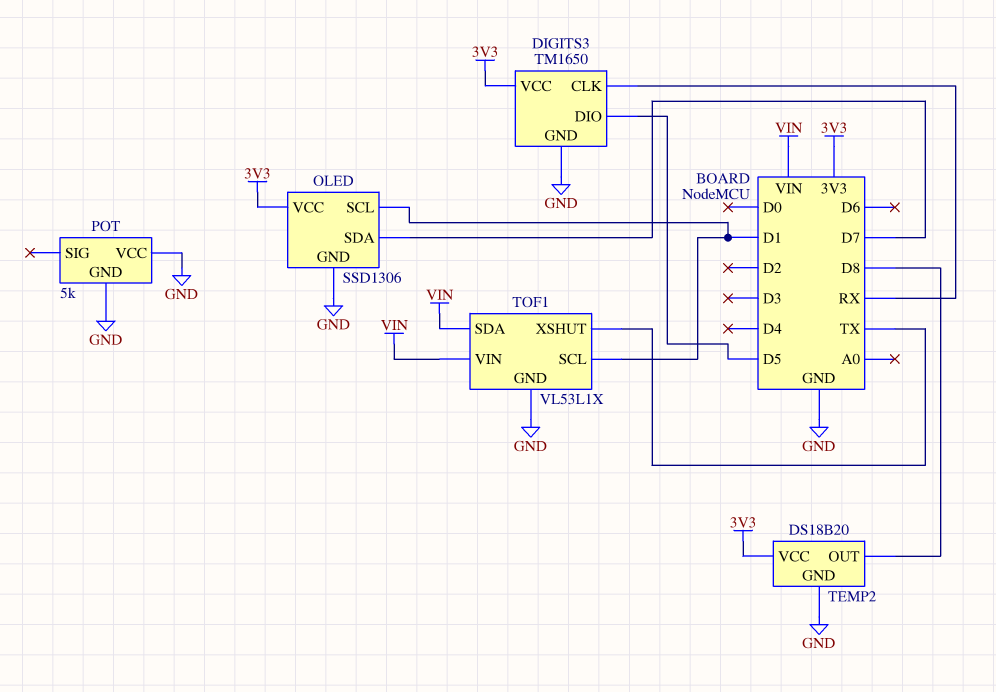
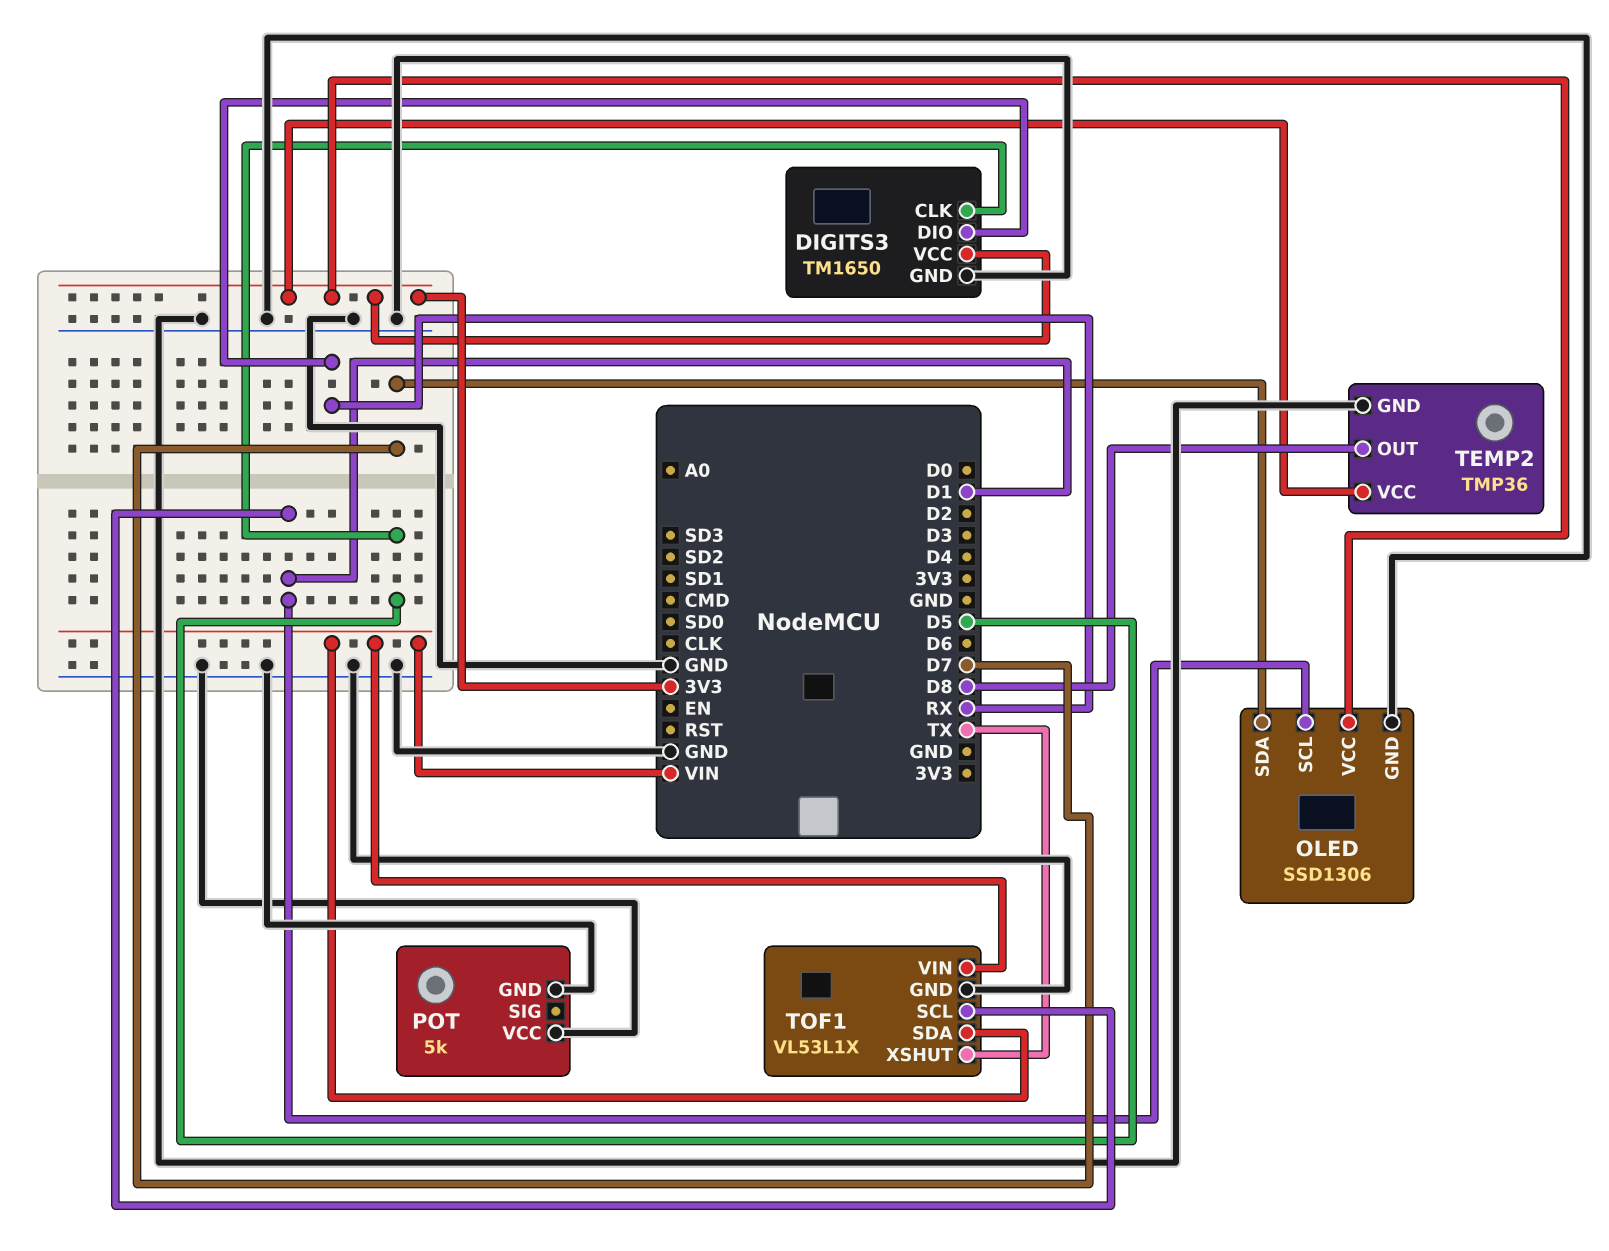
DIGITS3 pin CLK: RX -> D5
DIGITS3 pin DIO: D5 -> RX
TEMP2: DS18B20 -> TMP36

